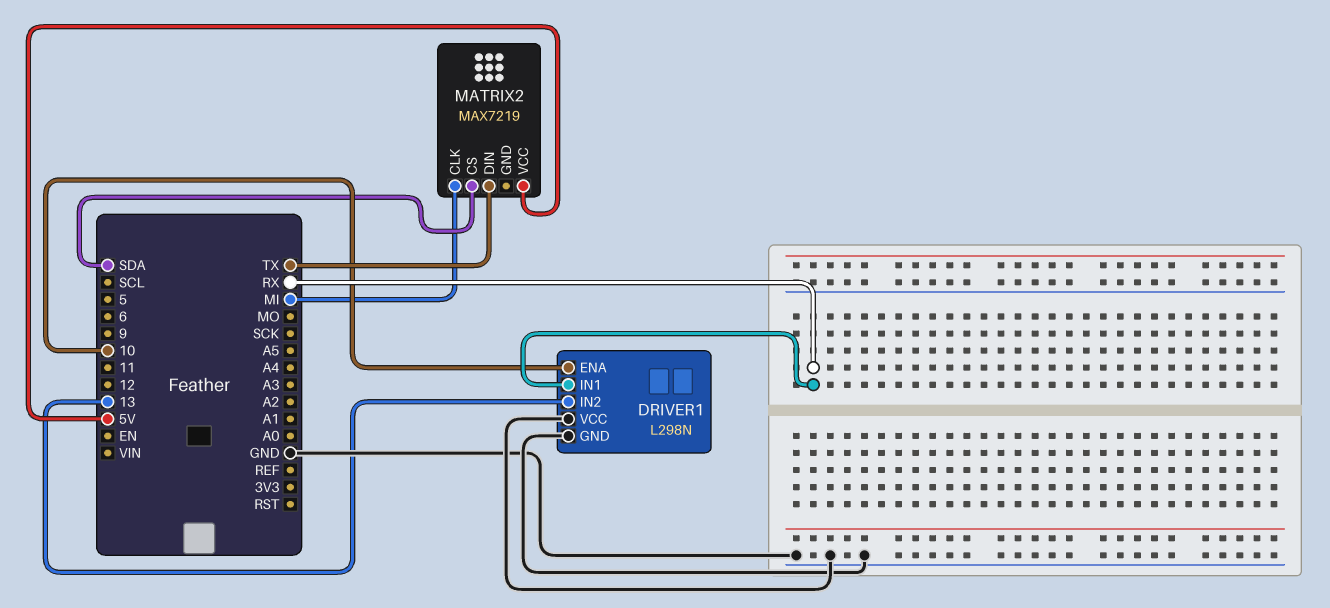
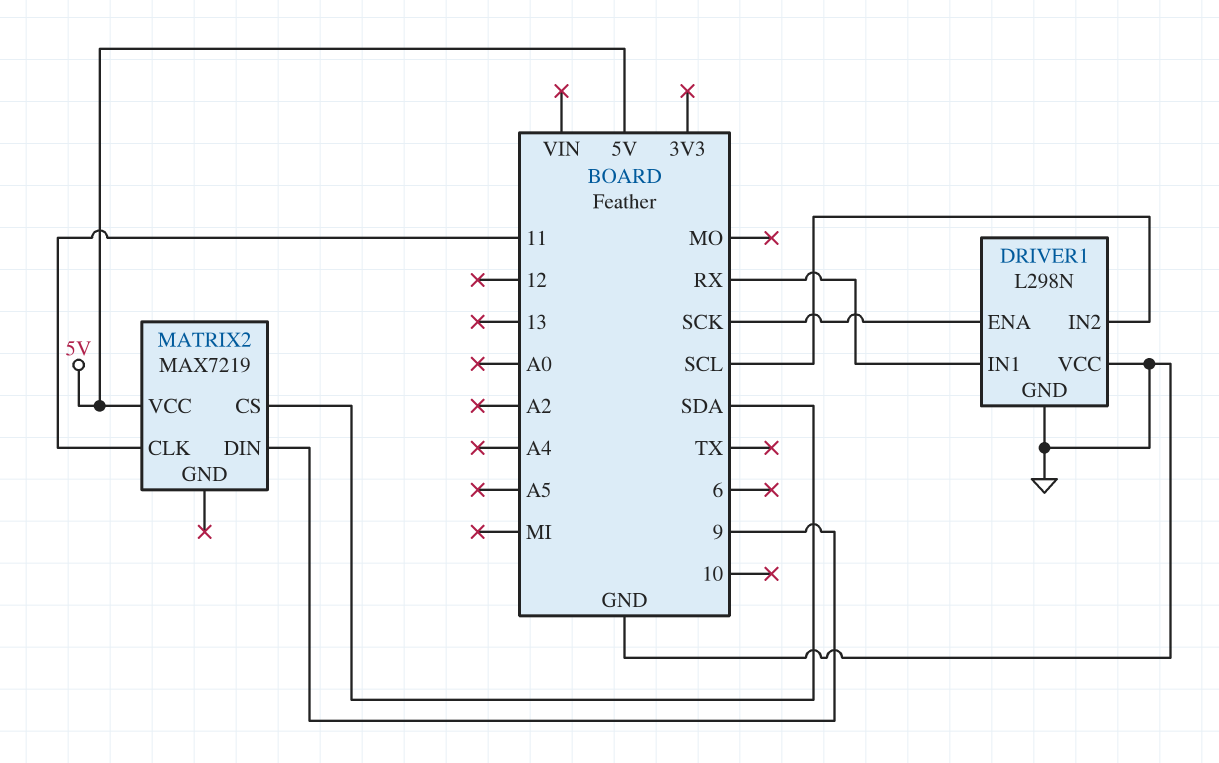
DRIVER1 pin ENA: 10 -> SCK
DRIVER1 pin IN2: 13 -> SCL
MATRIX2 pin CLK: MI -> 11
MATRIX2 pin DIN: TX -> 9

